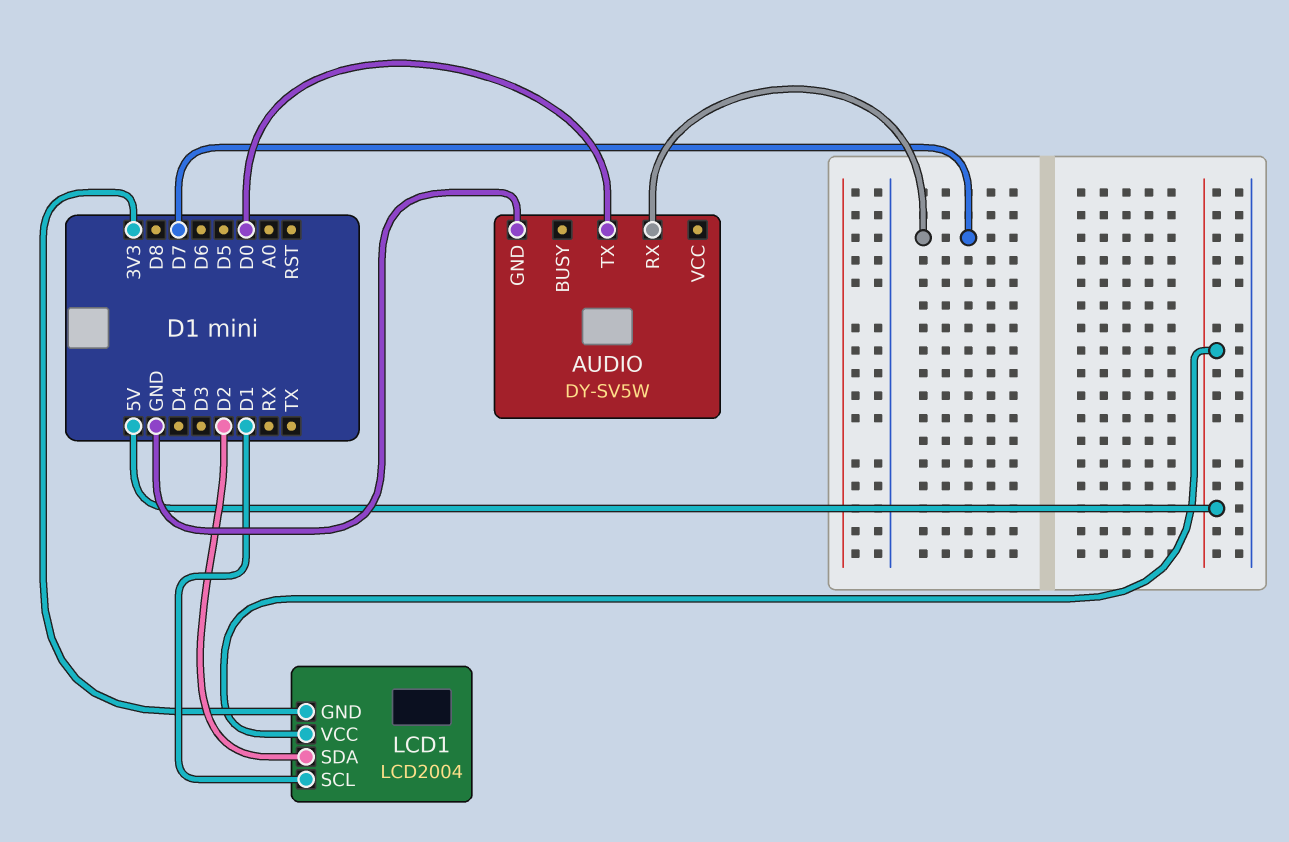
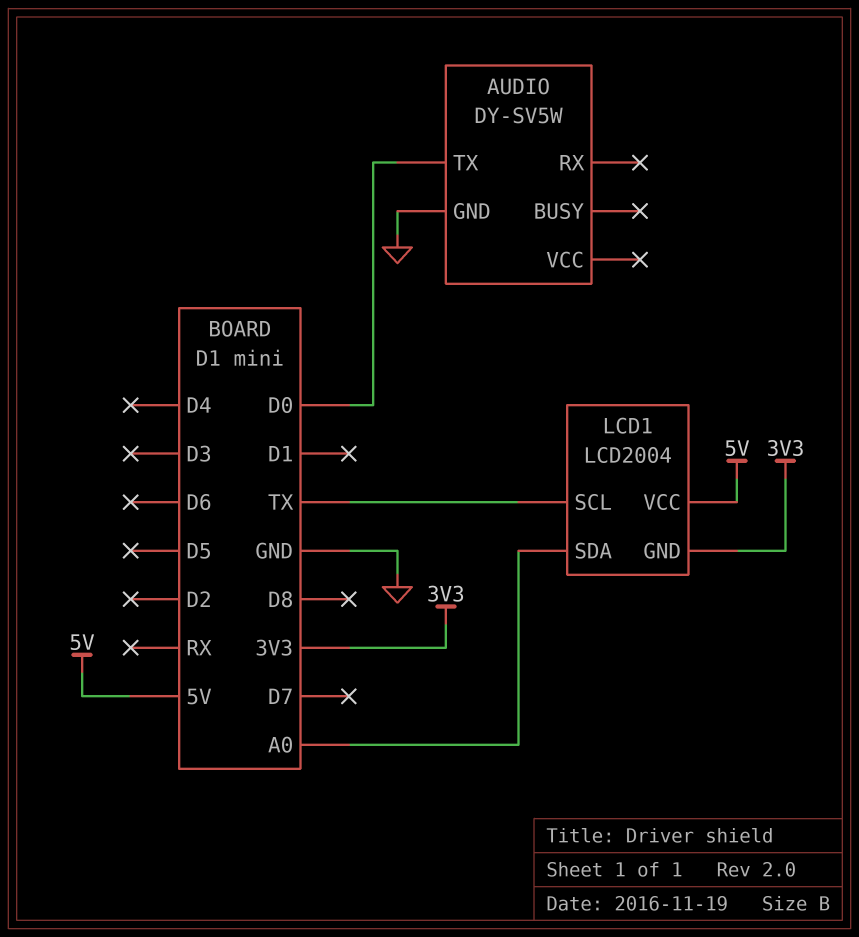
AUDIO pin RX: D7 -> none
LCD1 pin SCL: D1 -> TX
LCD1 pin SDA: D2 -> A0

